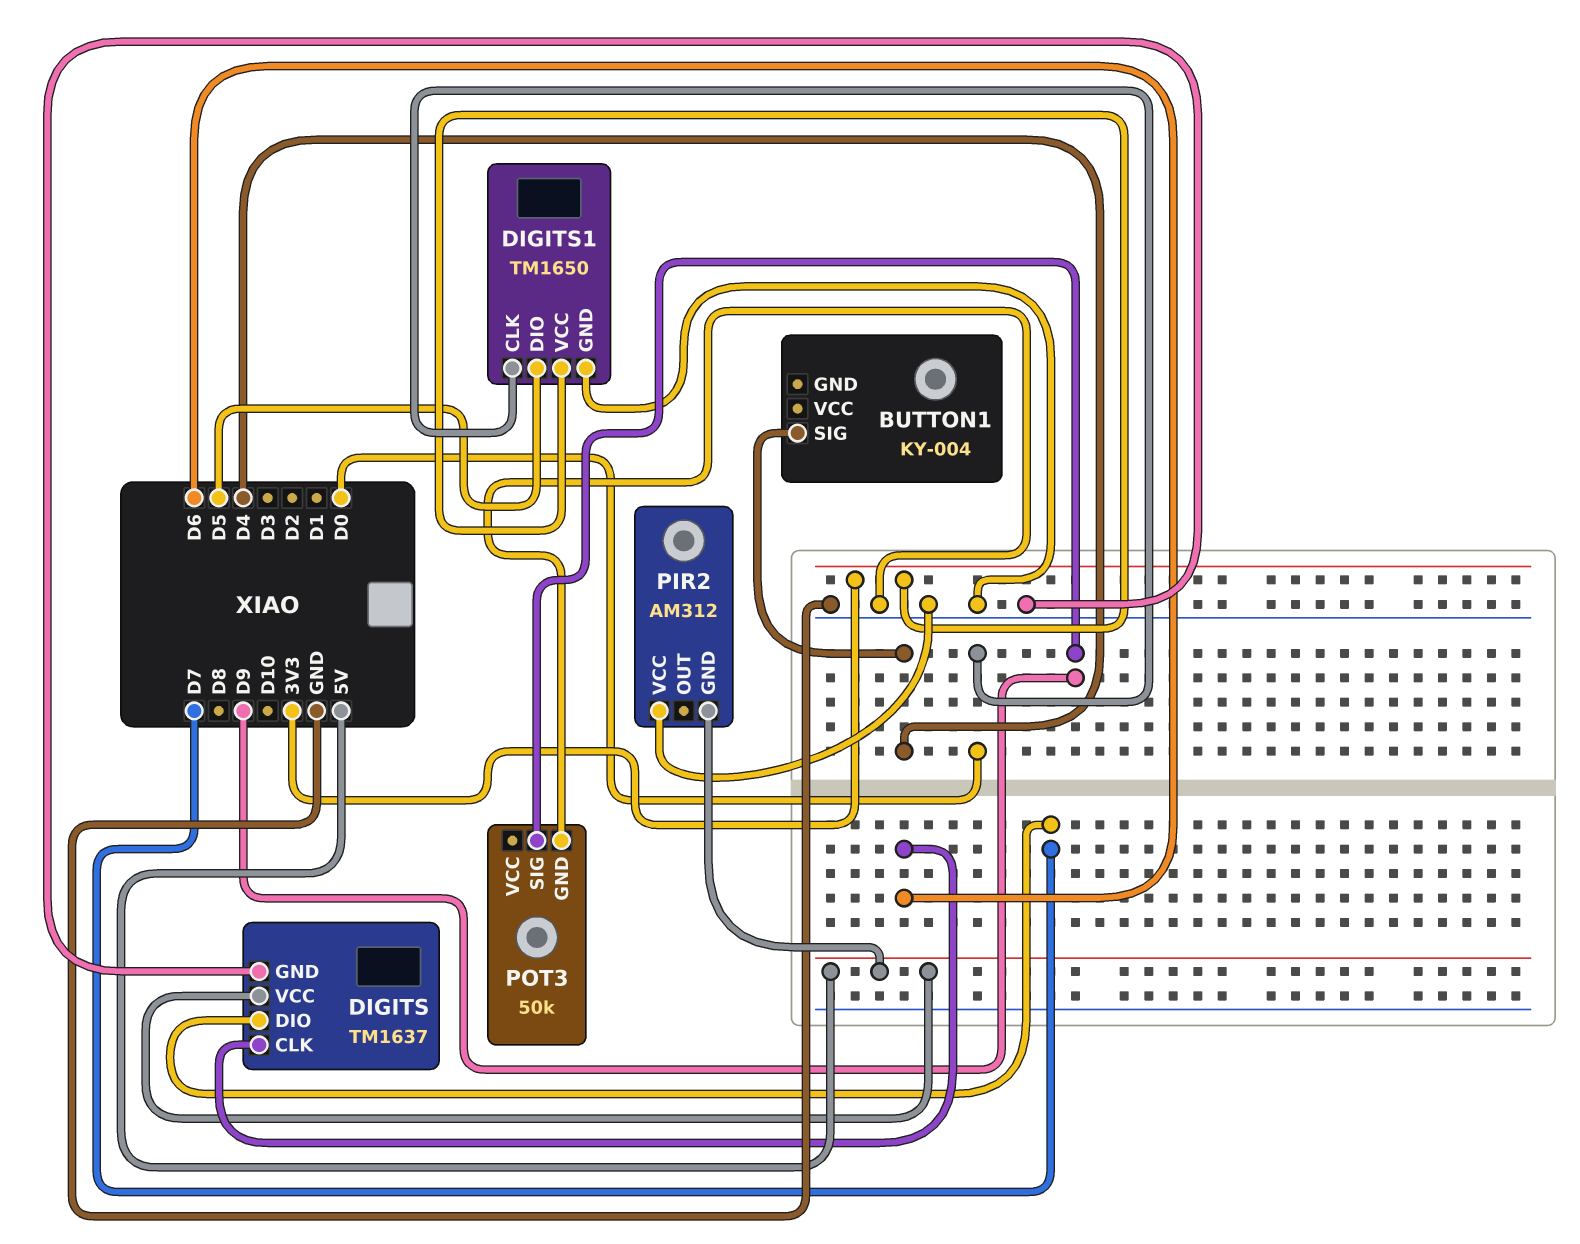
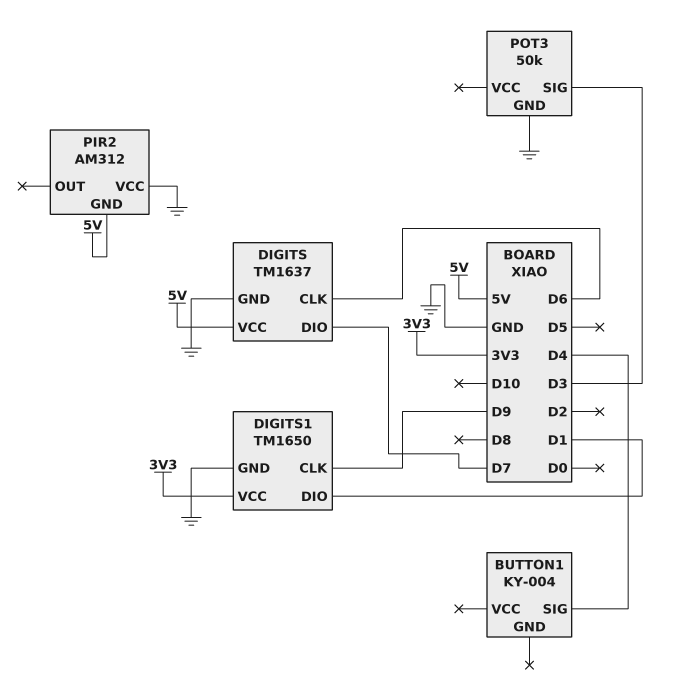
DIGITS1 pin CLK: D0 -> D9
DIGITS1 pin DIO: D5 -> D1
POT3 pin SIG: D9 -> D3

